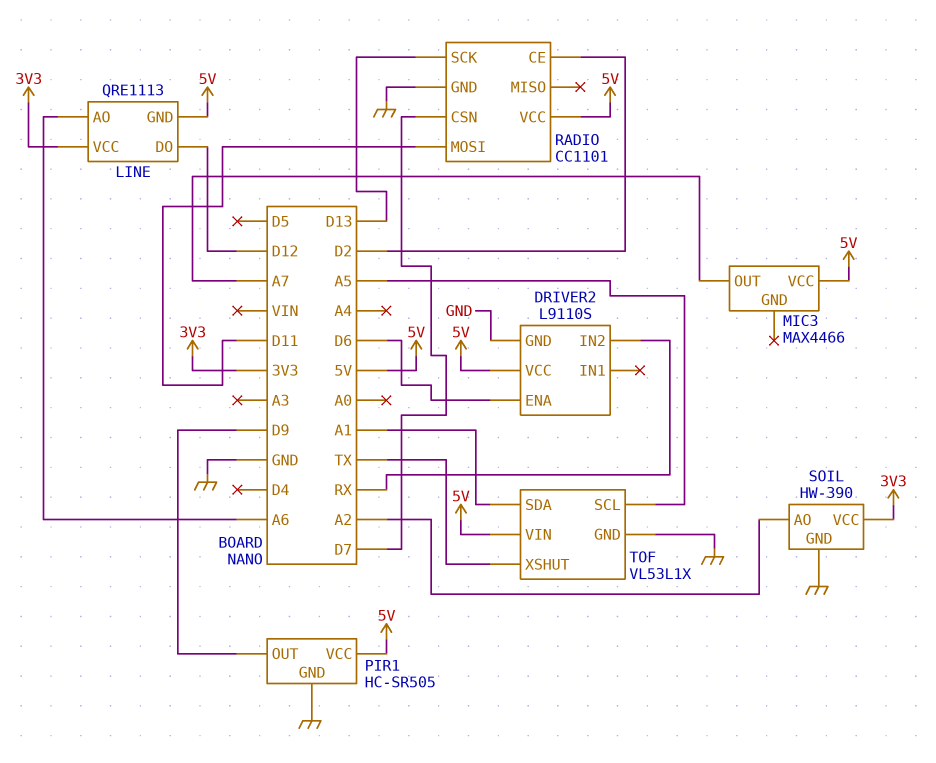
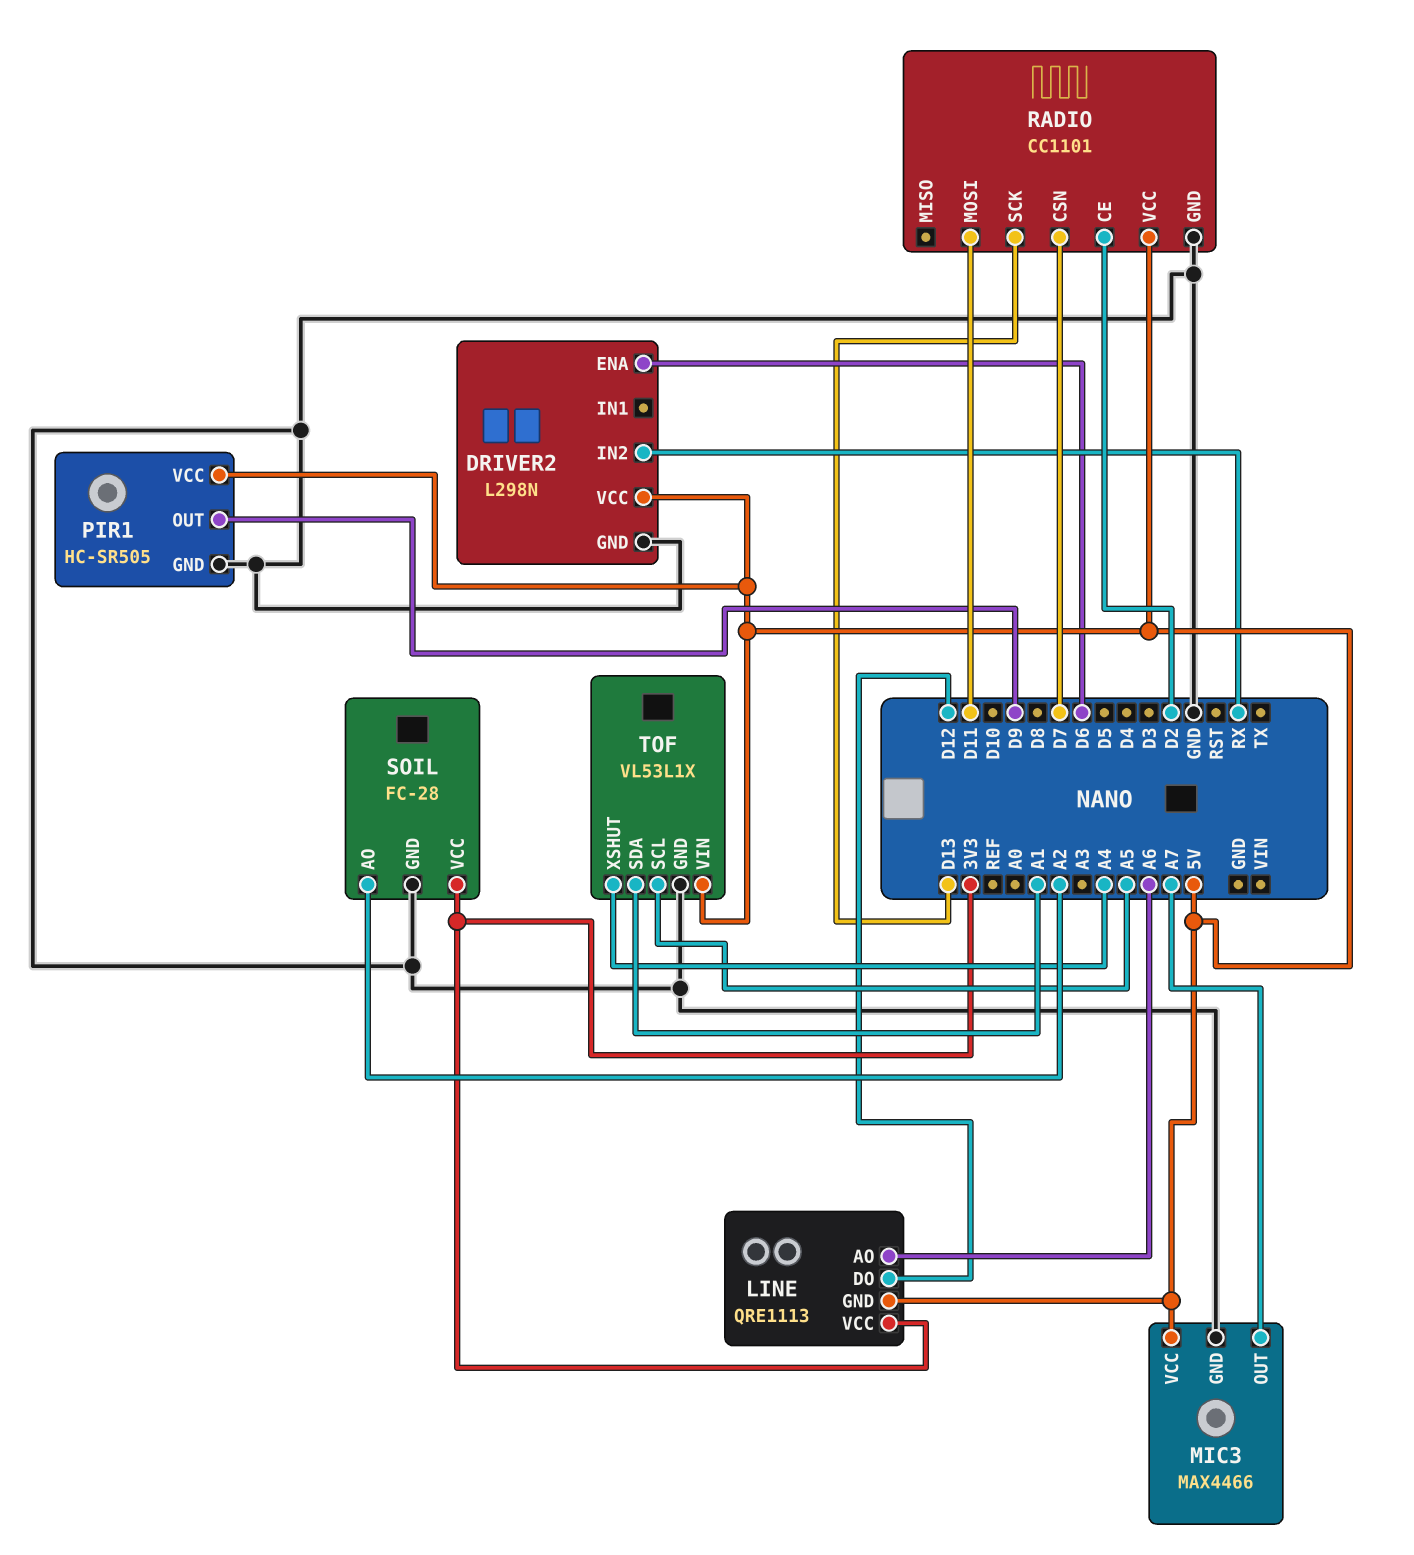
DRIVER2: L9110S -> L298N
MIC3 pin GND: none -> GND
SOIL: HW-390 -> FC-28
TOF pin XSHUT: TX -> A4

